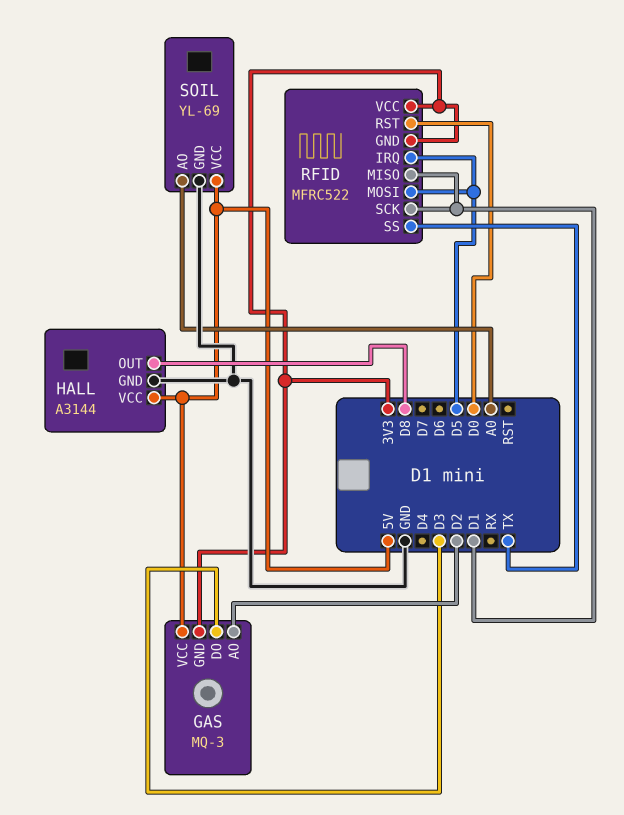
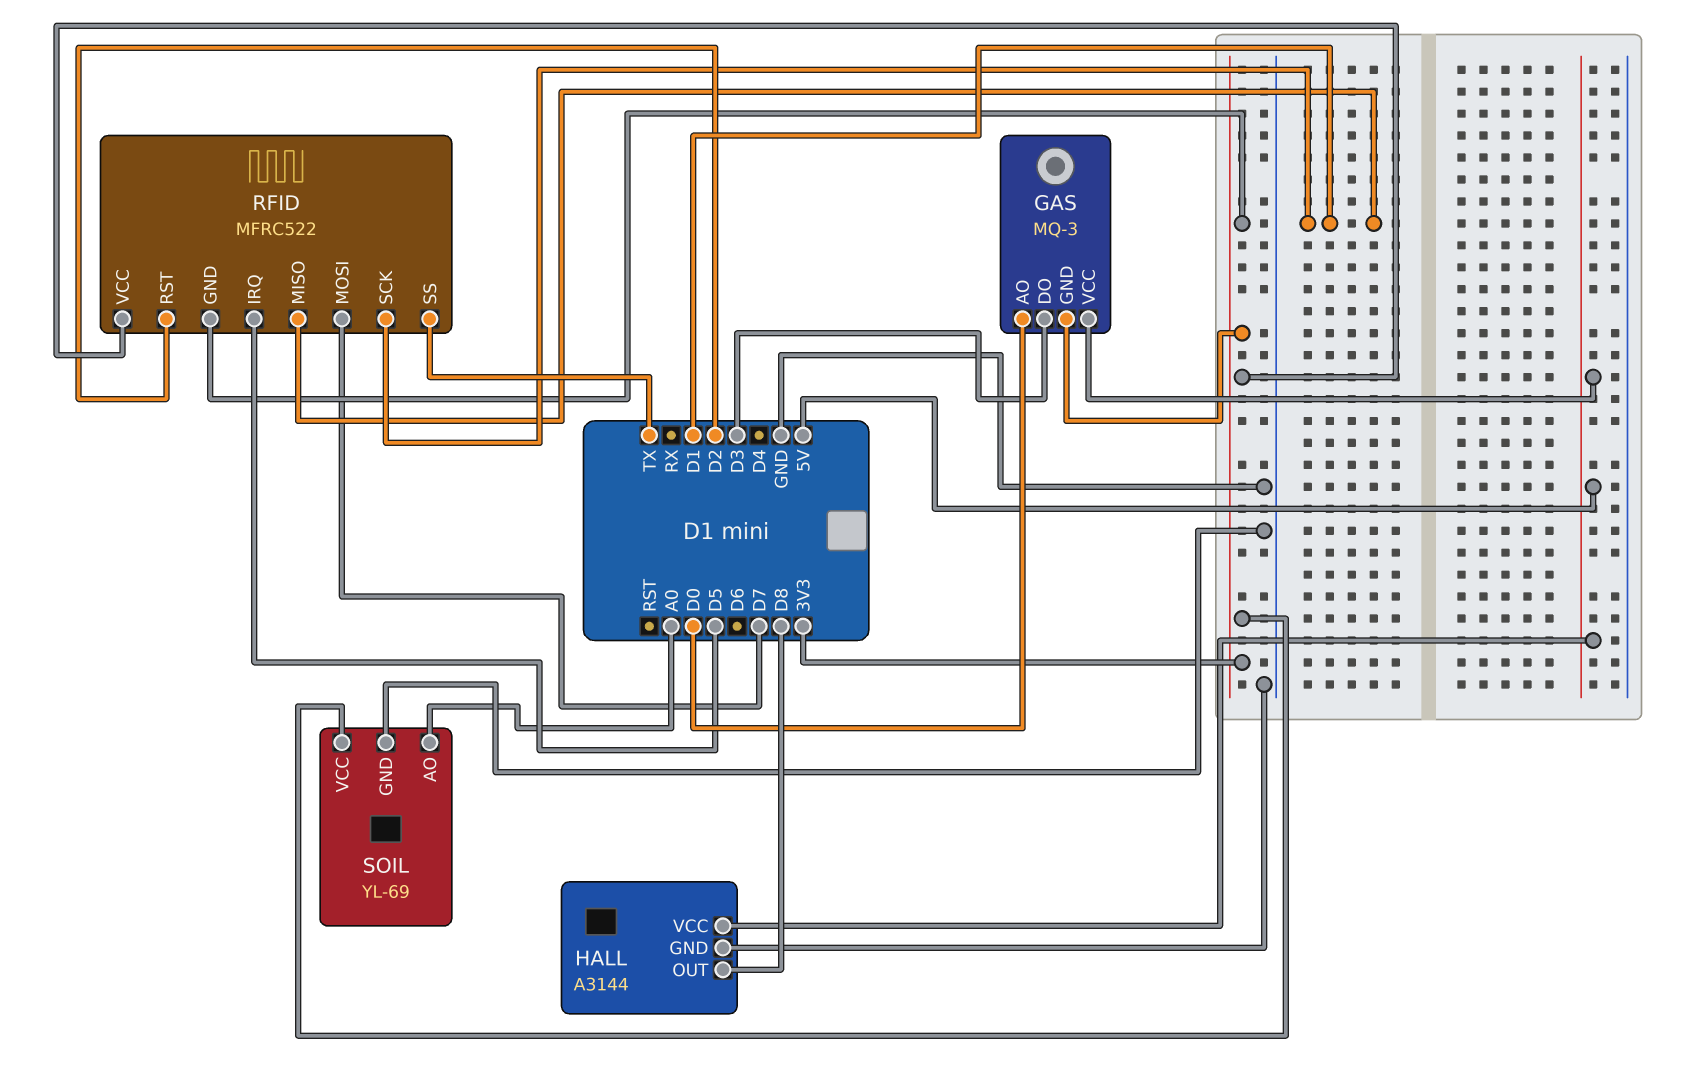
GAS pin AO: D2 -> D0
RFID pin MOSI: D5 -> D7
RFID pin RST: D0 -> D2
SOIL pin VCC: 5V -> 3V3

